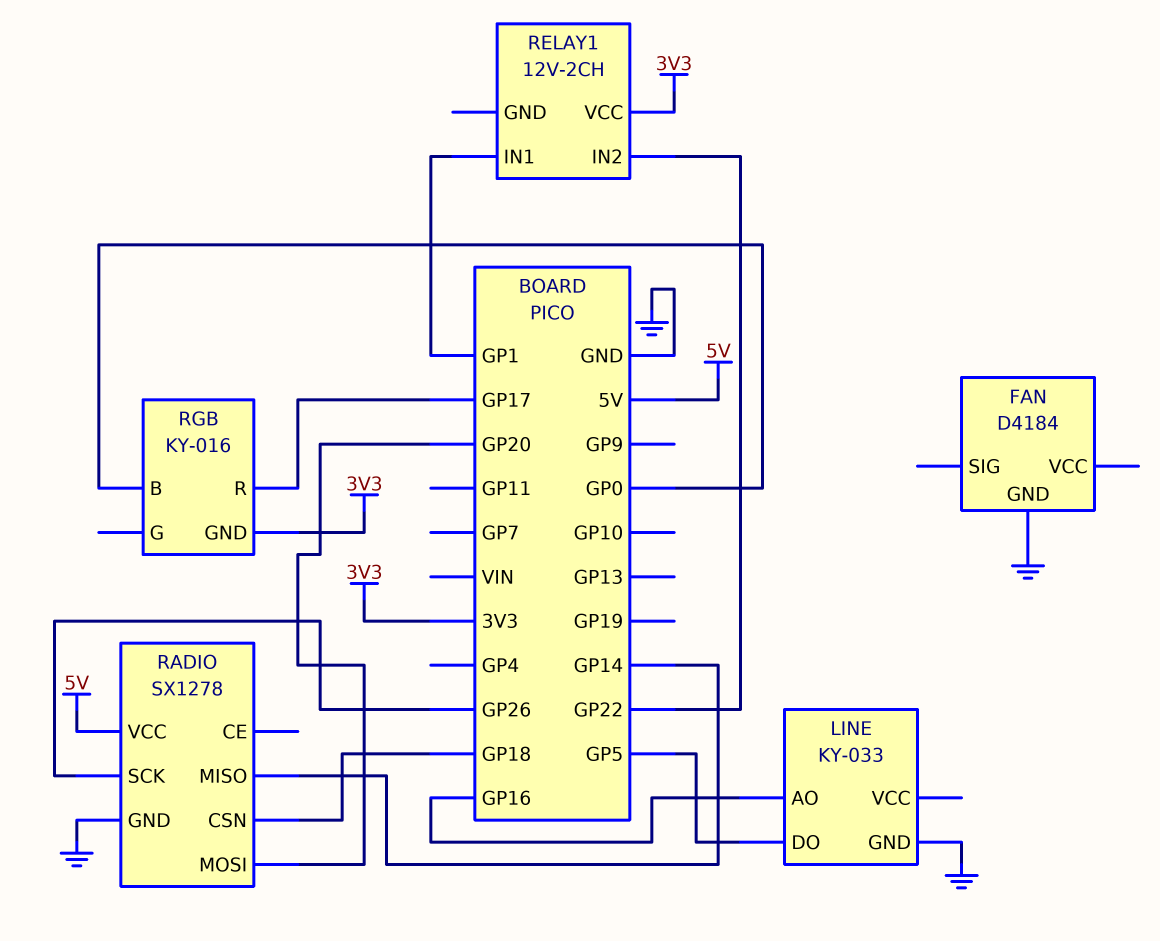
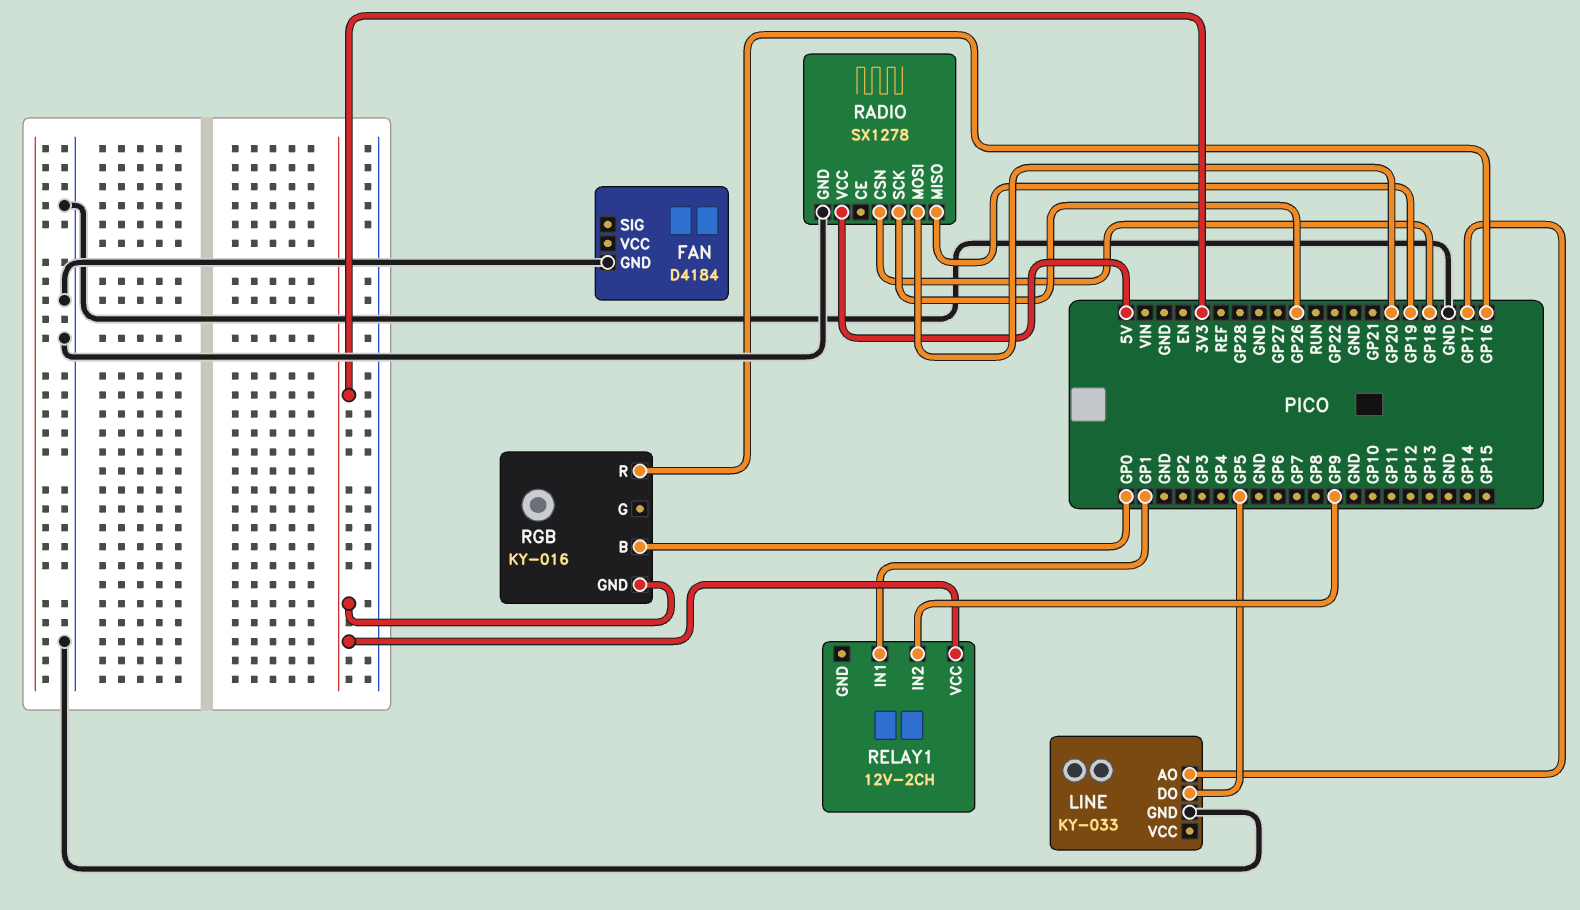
LINE pin AO: GP16 -> GP17
RADIO pin MISO: GP14 -> GP19
RELAY1 pin IN2: GP22 -> GP9
RGB pin R: GP17 -> GP16

